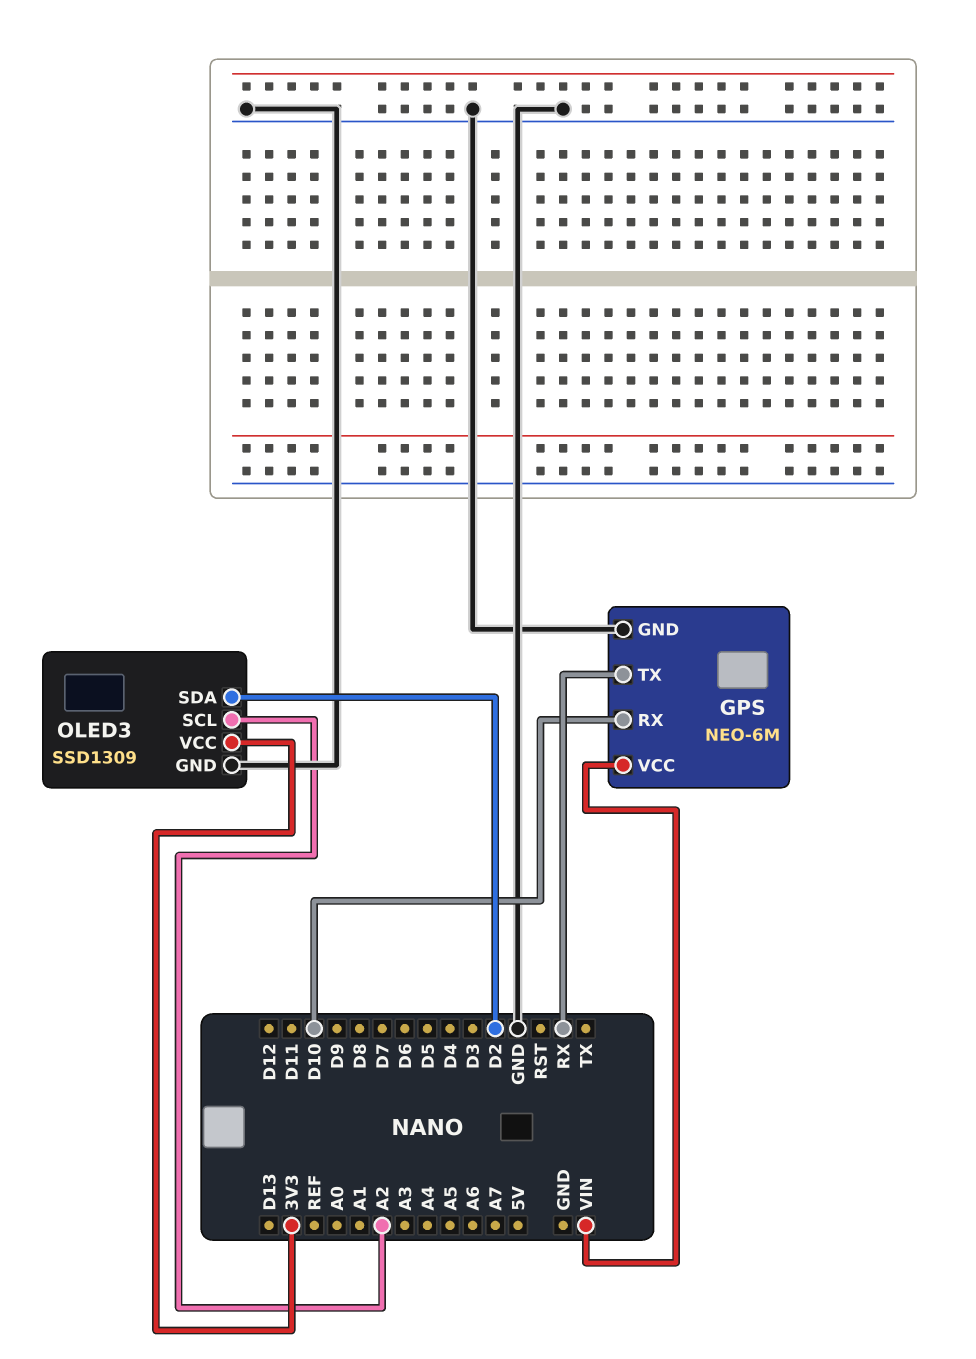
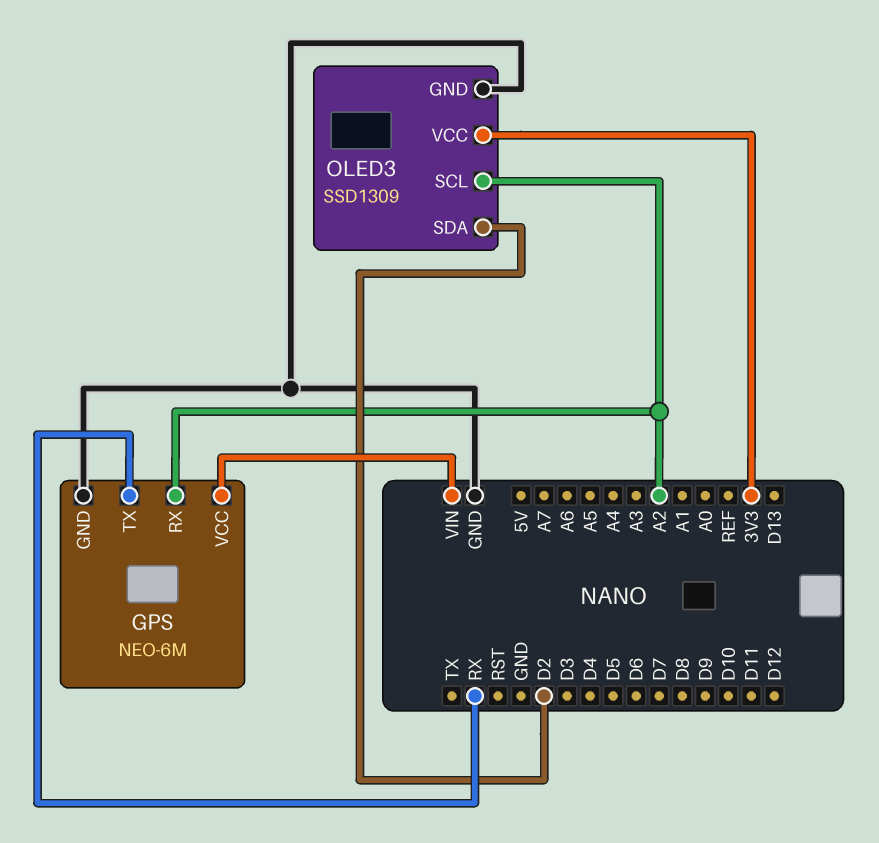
GPS pin RX: D10 -> A2

